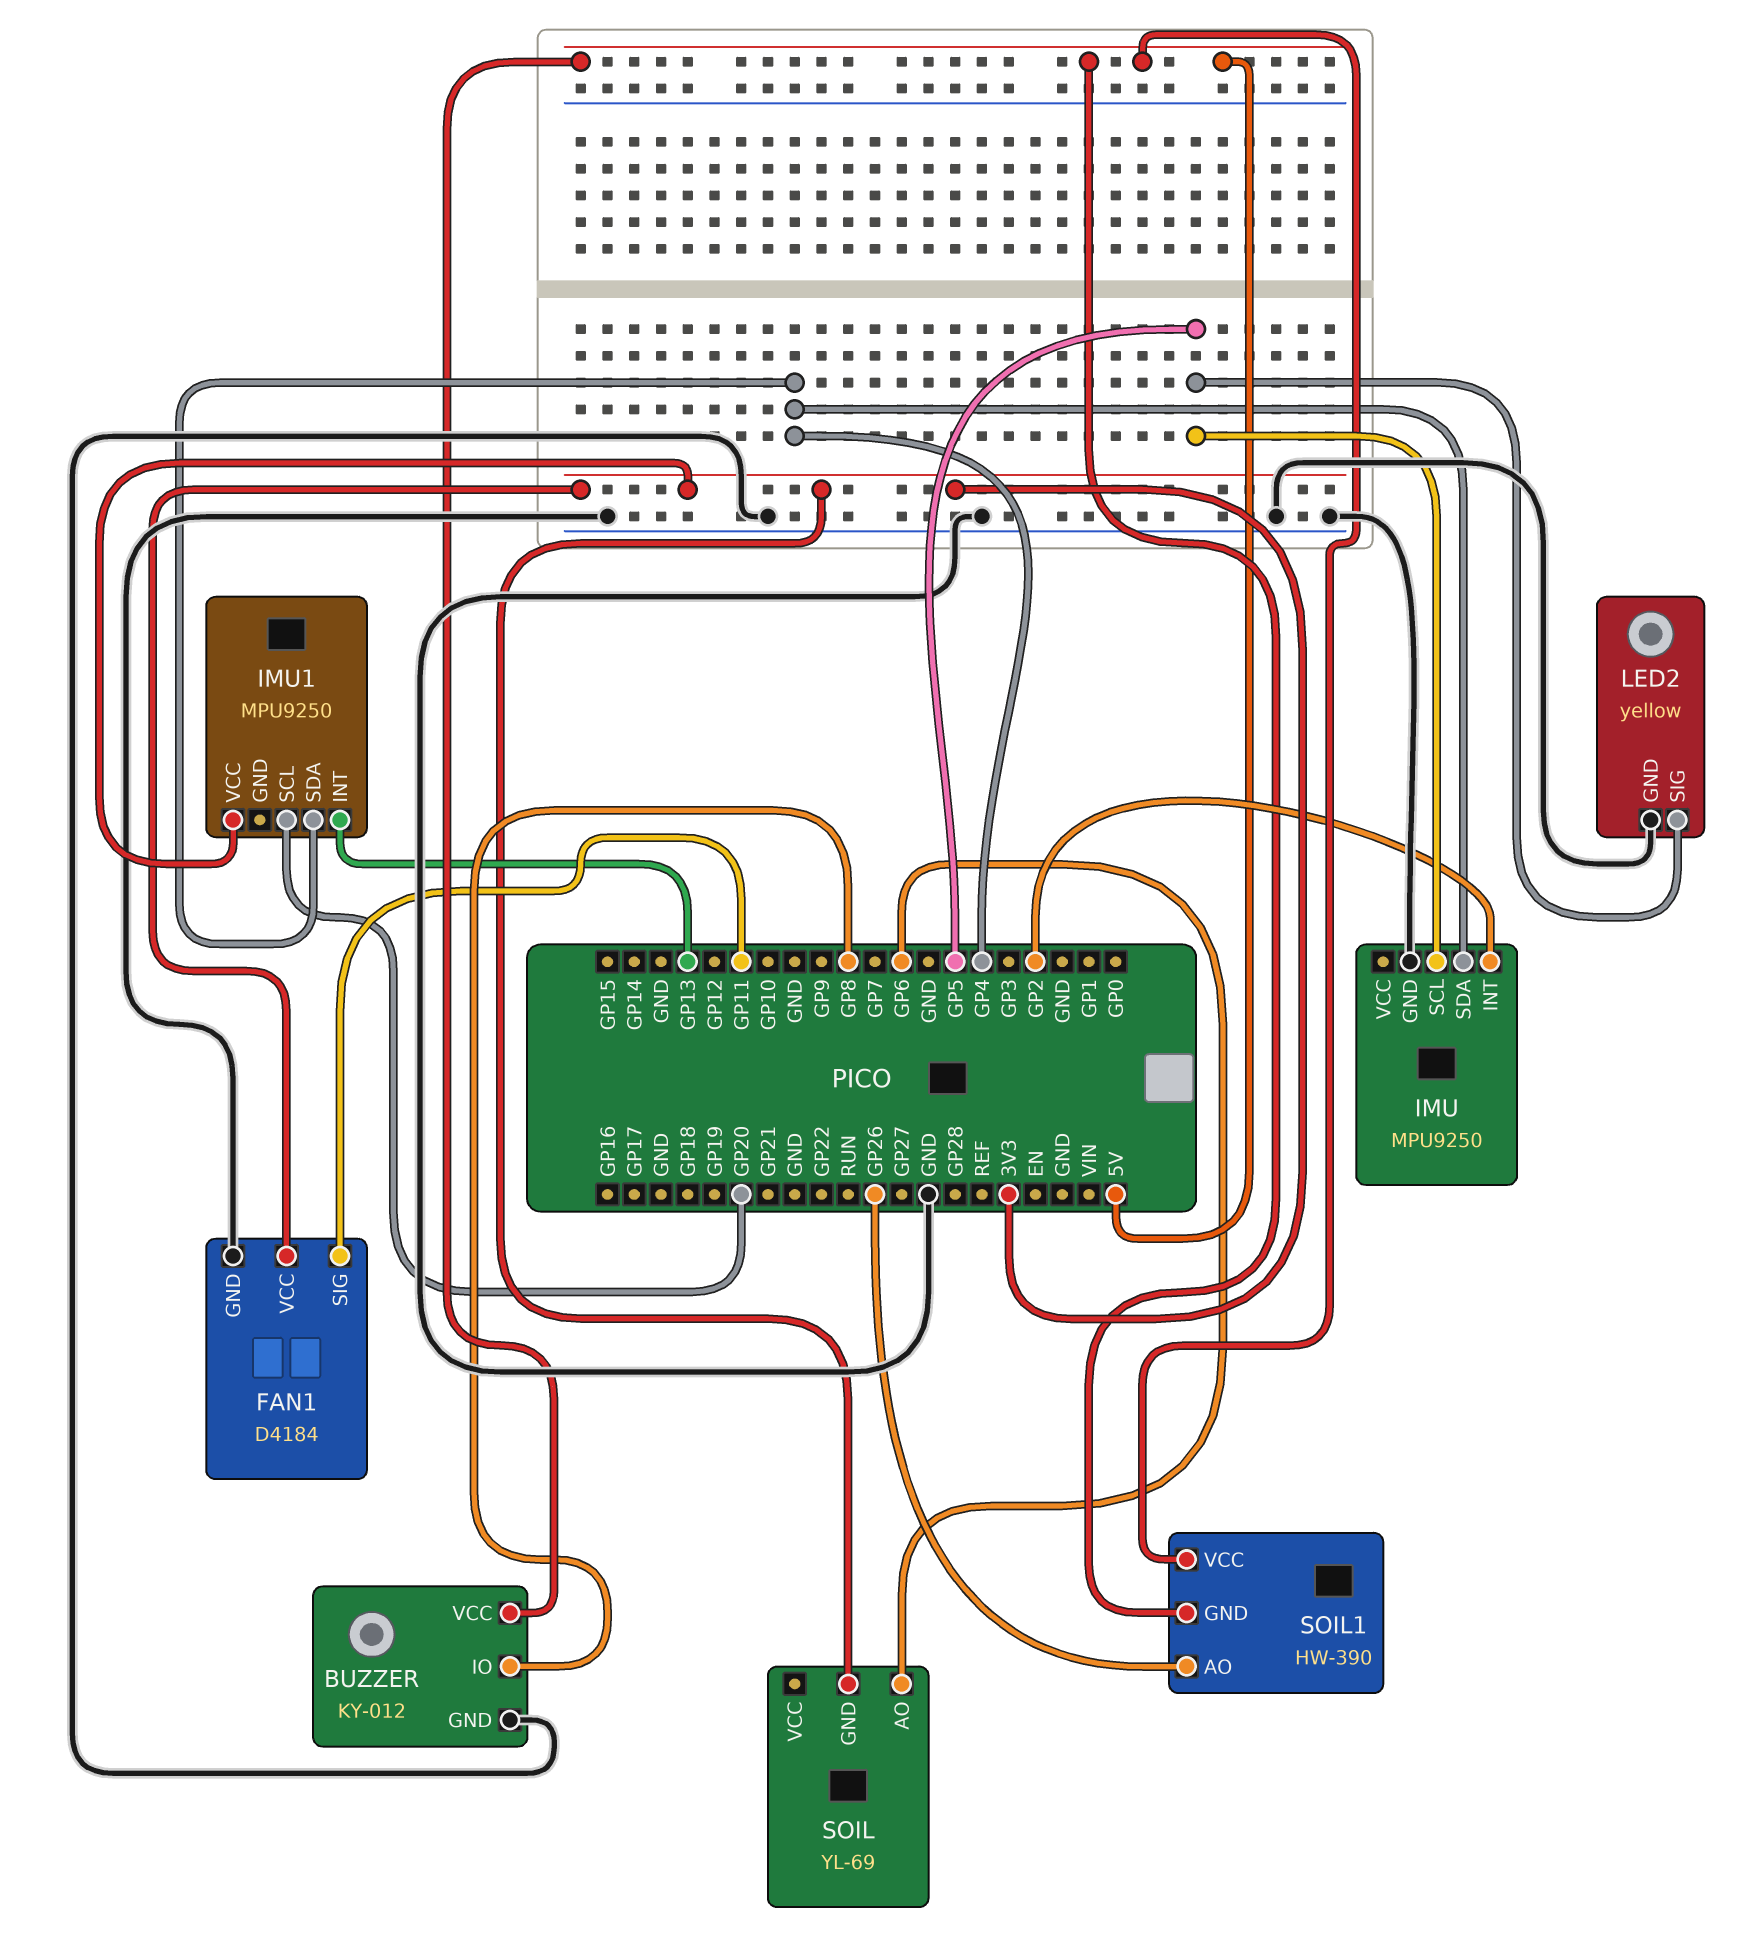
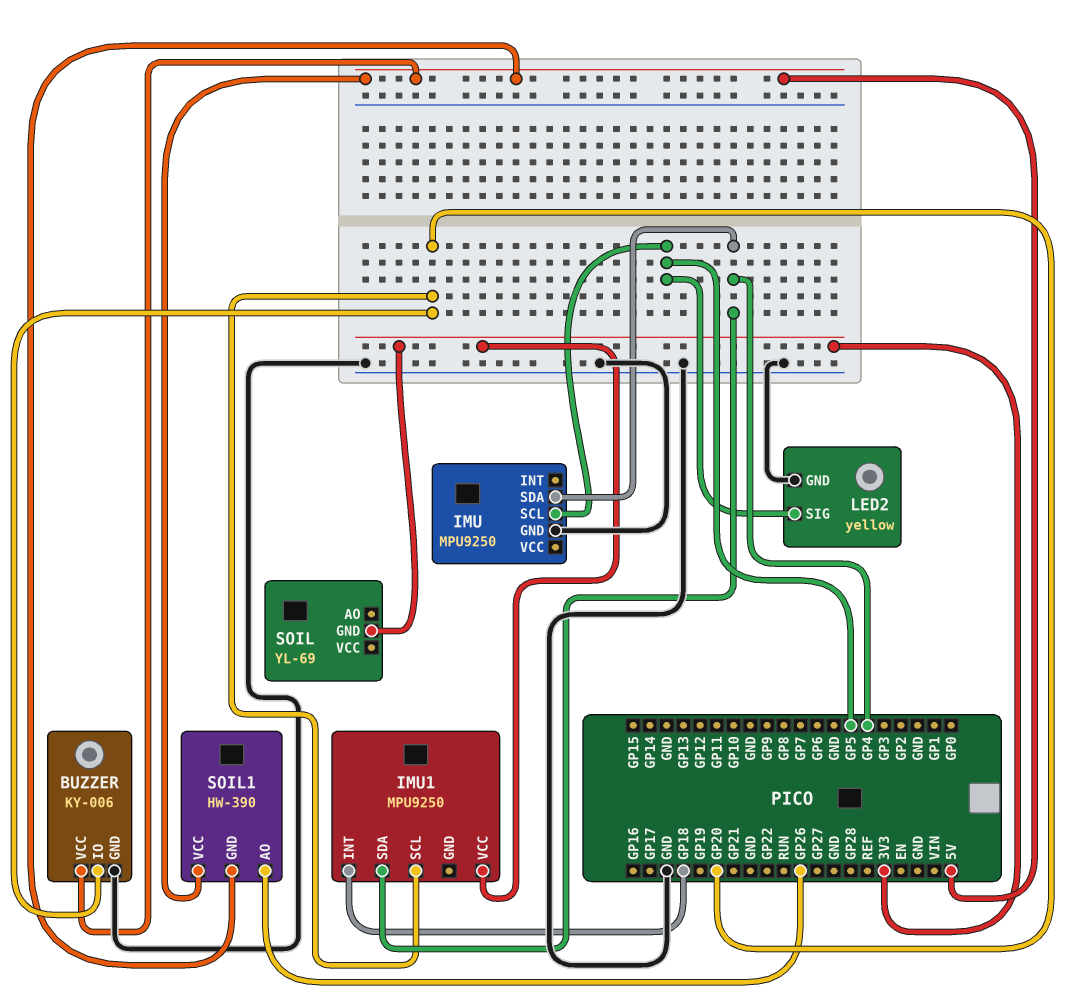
BUZZER: KY-012 -> KY-006
BUZZER pin IO: GP8 -> GP20
FAN1: D4184 -> none
FAN1 pin GND: GND -> none
FAN1 pin SIG: GP11 -> none
FAN1 pin VCC: 3V3 -> none
IMU pin INT: GP2 -> none
IMU1 pin INT: GP13 -> GP18
SOIL pin AO: GP6 -> none

